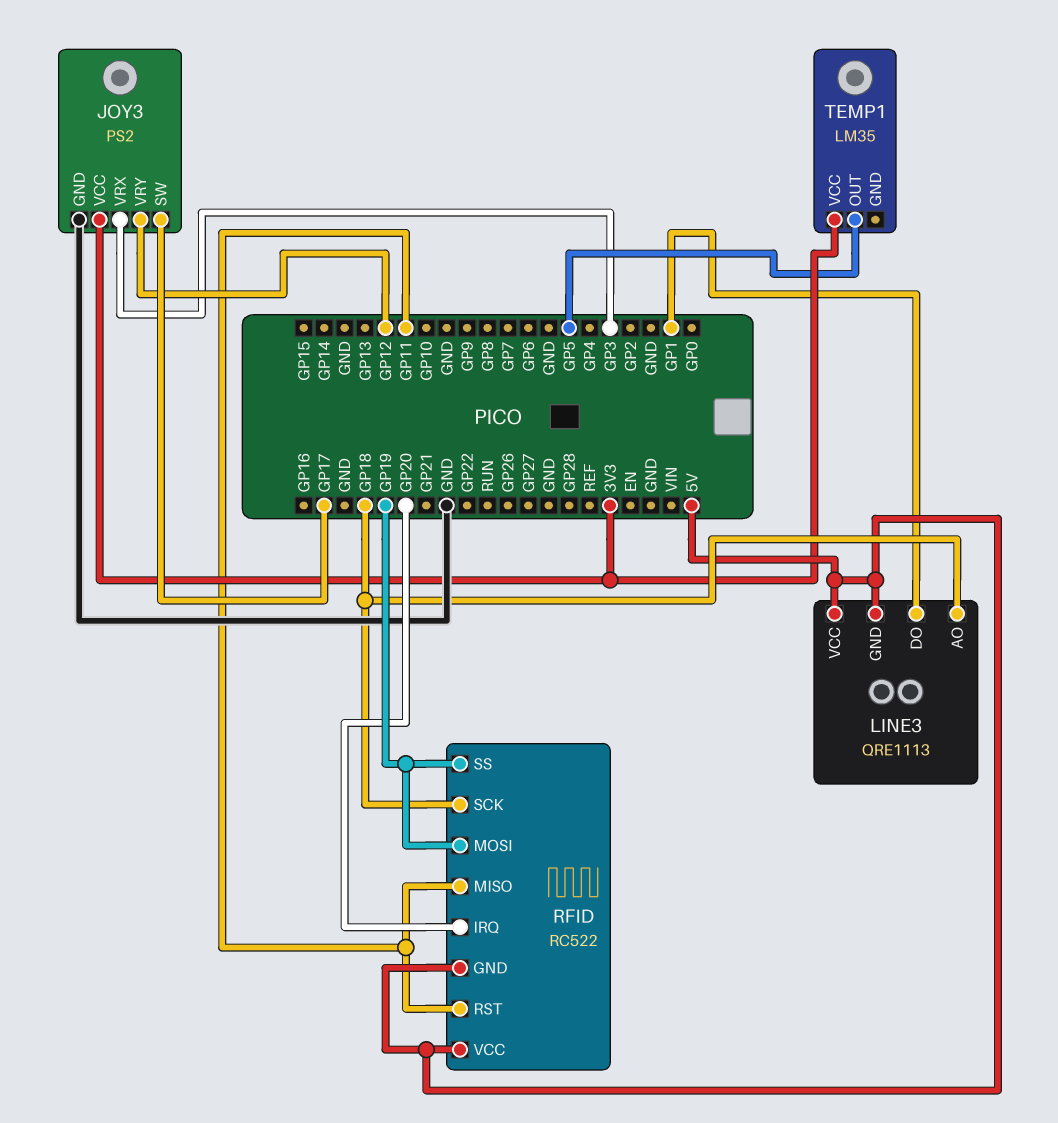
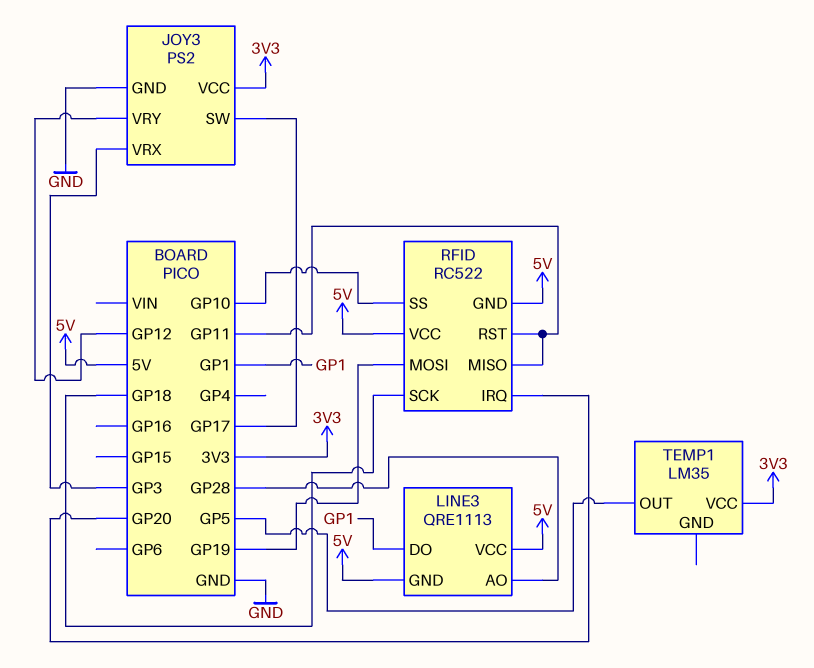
LINE3 pin AO: GP18 -> GP28
RFID pin SS: GP19 -> GP10

